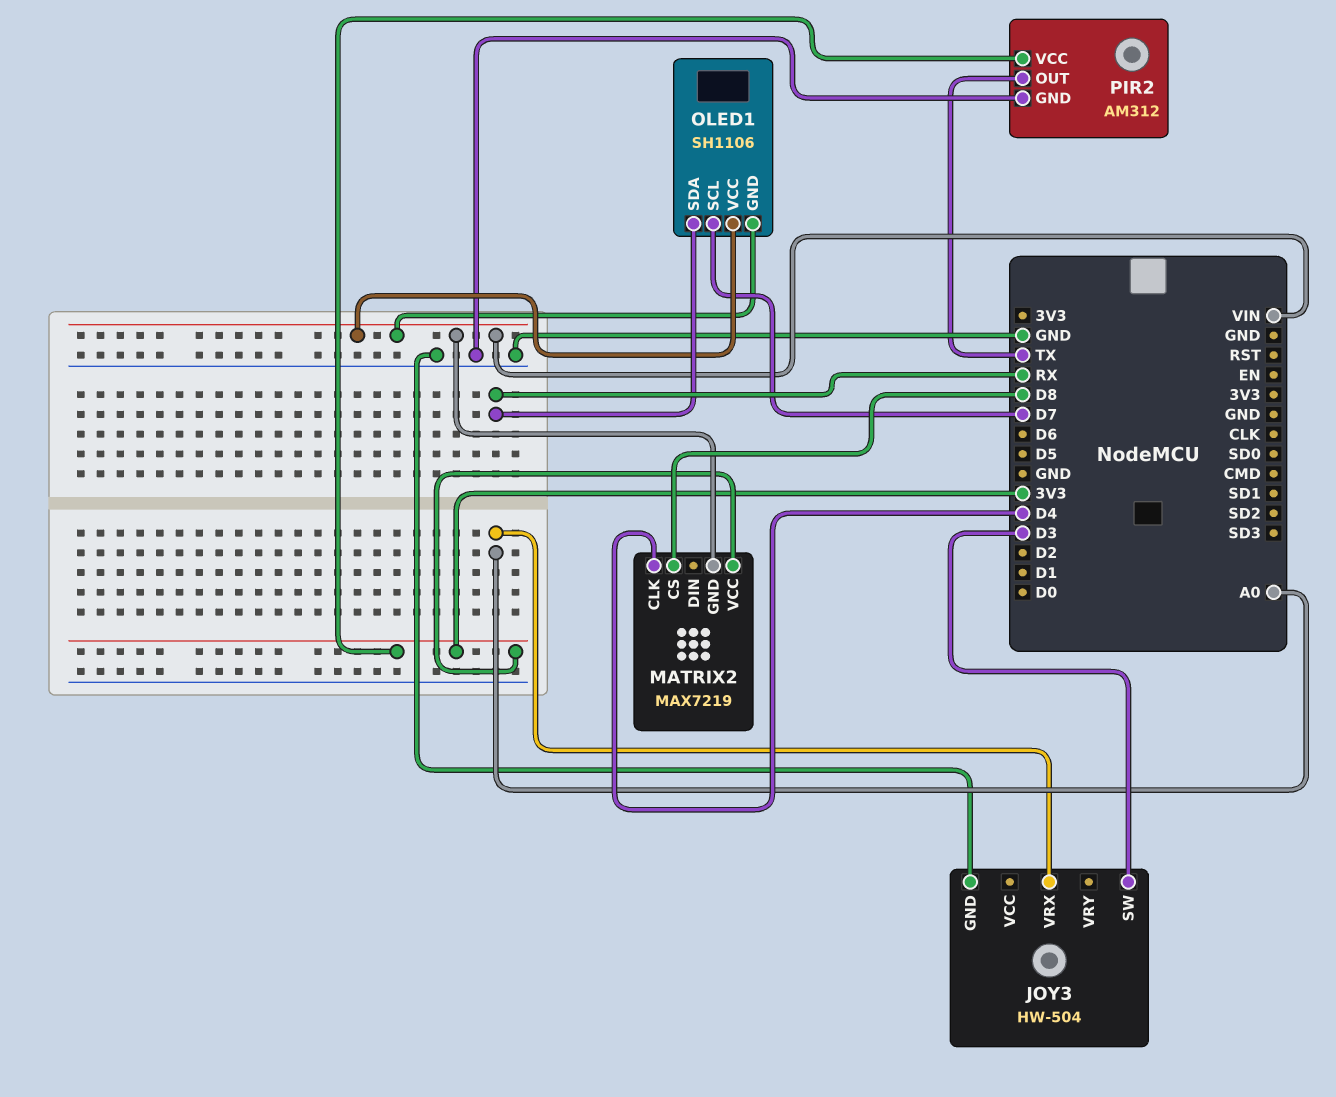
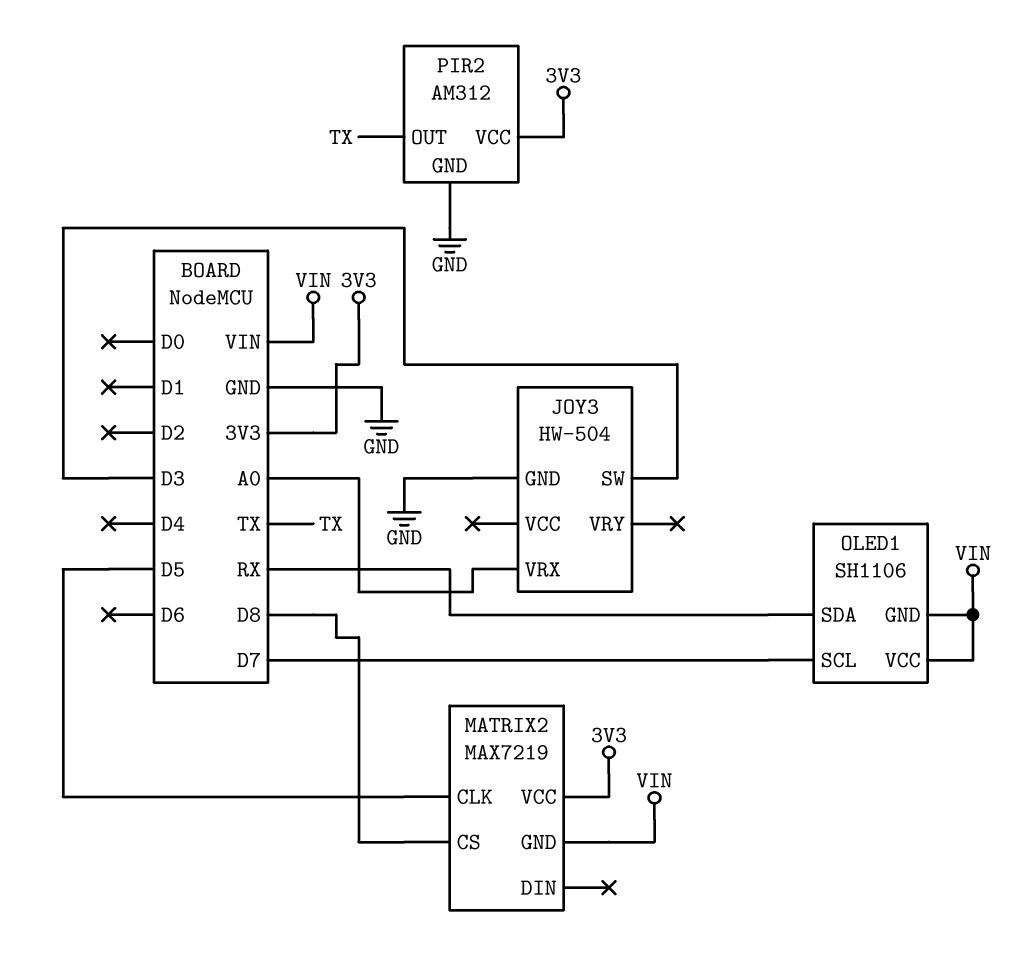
MATRIX2 pin CLK: D4 -> D5

